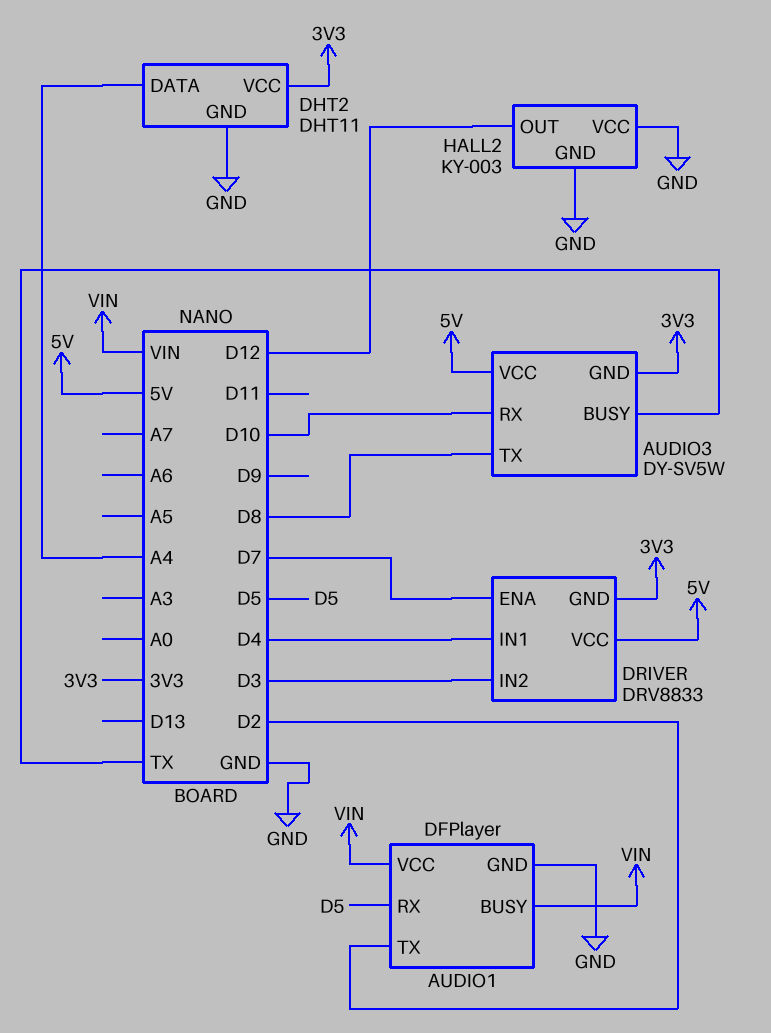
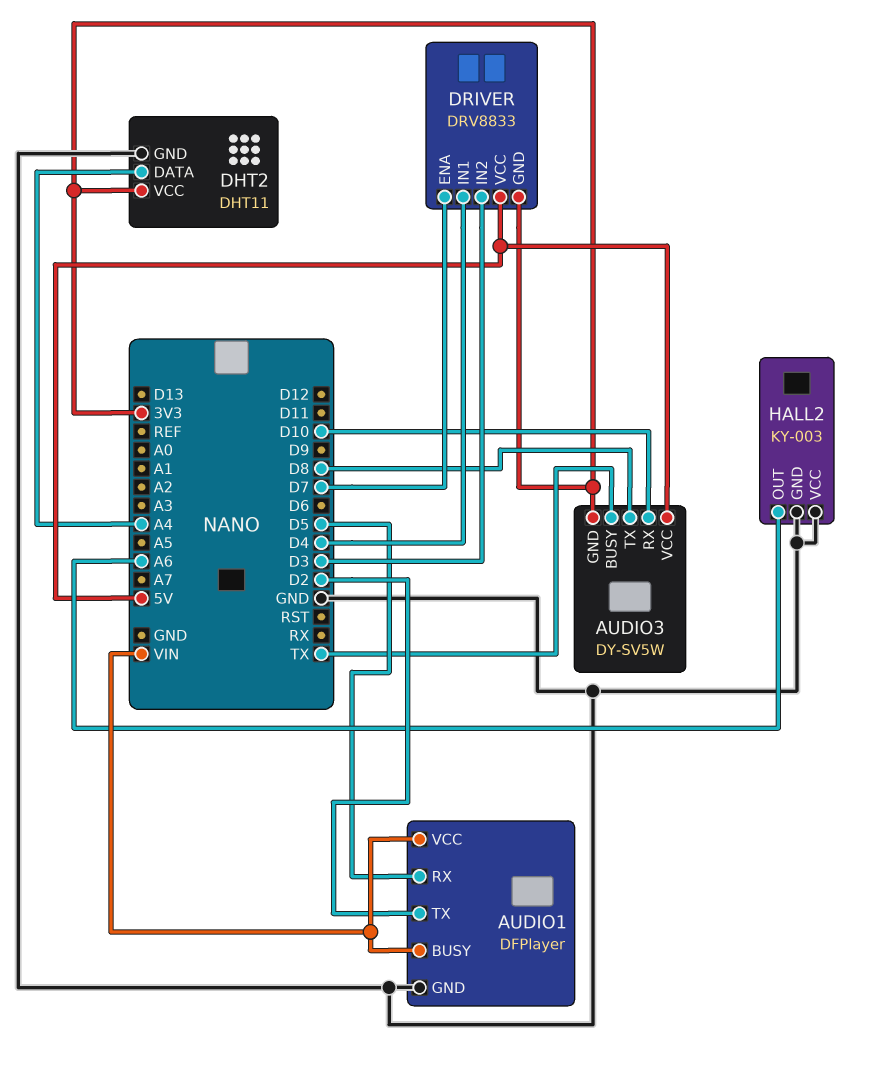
HALL2 pin OUT: D12 -> A6

